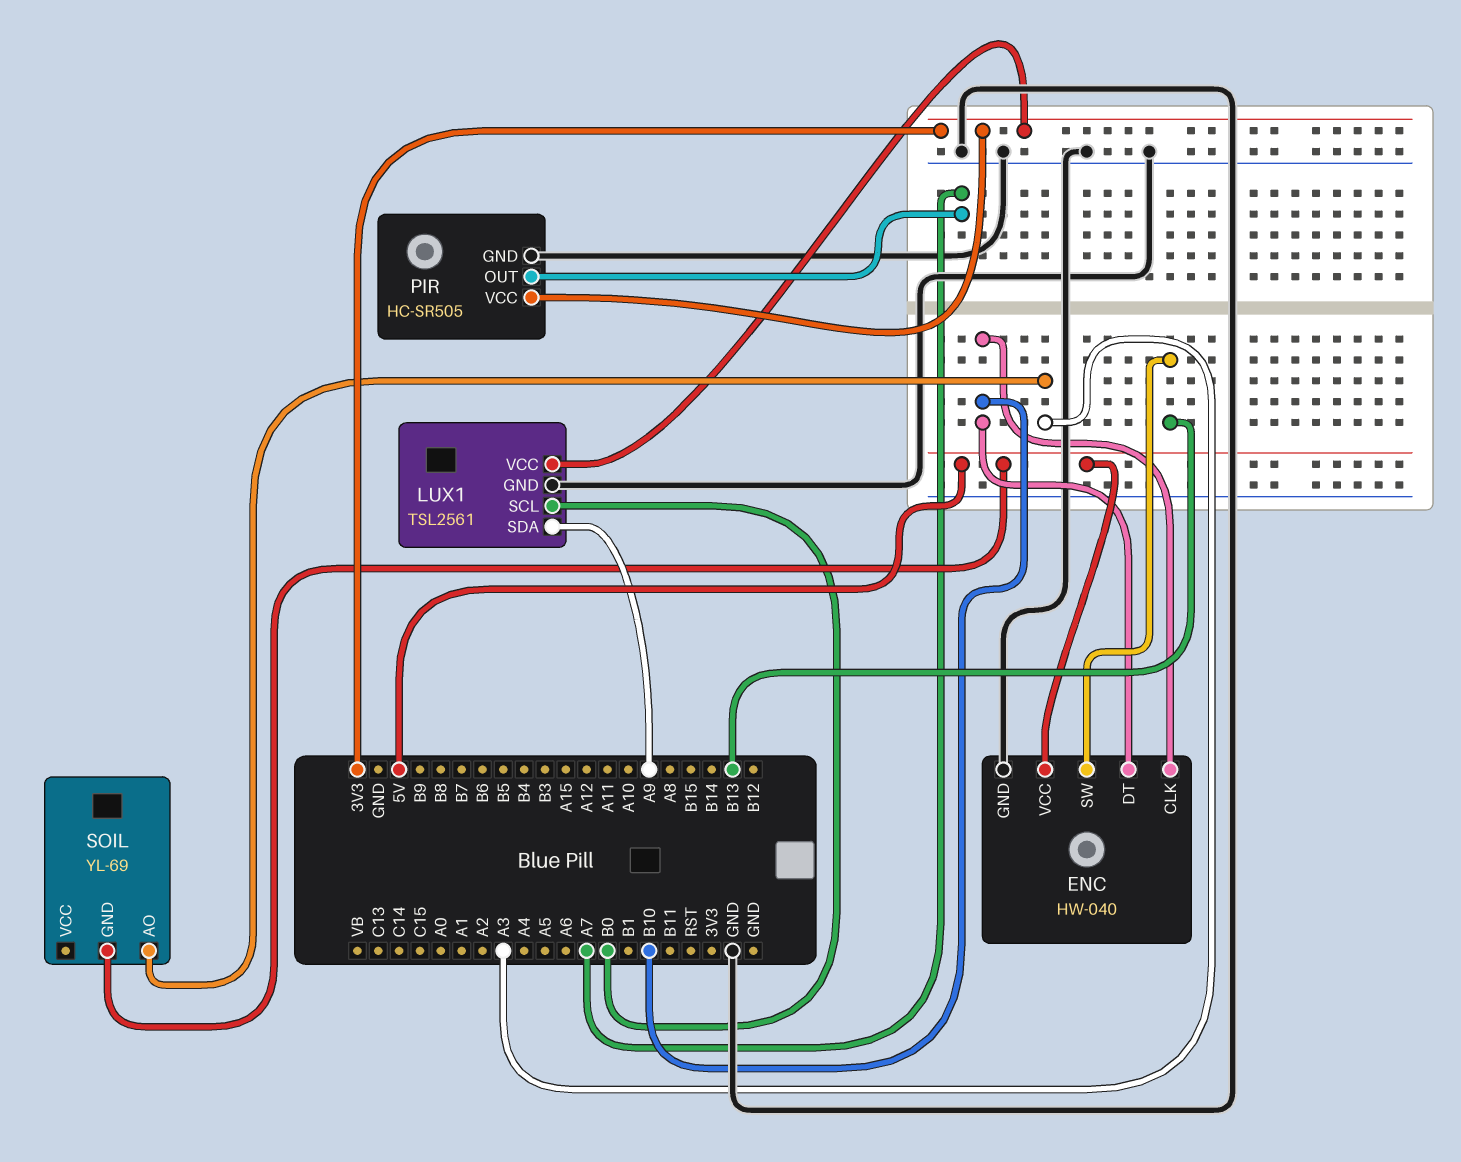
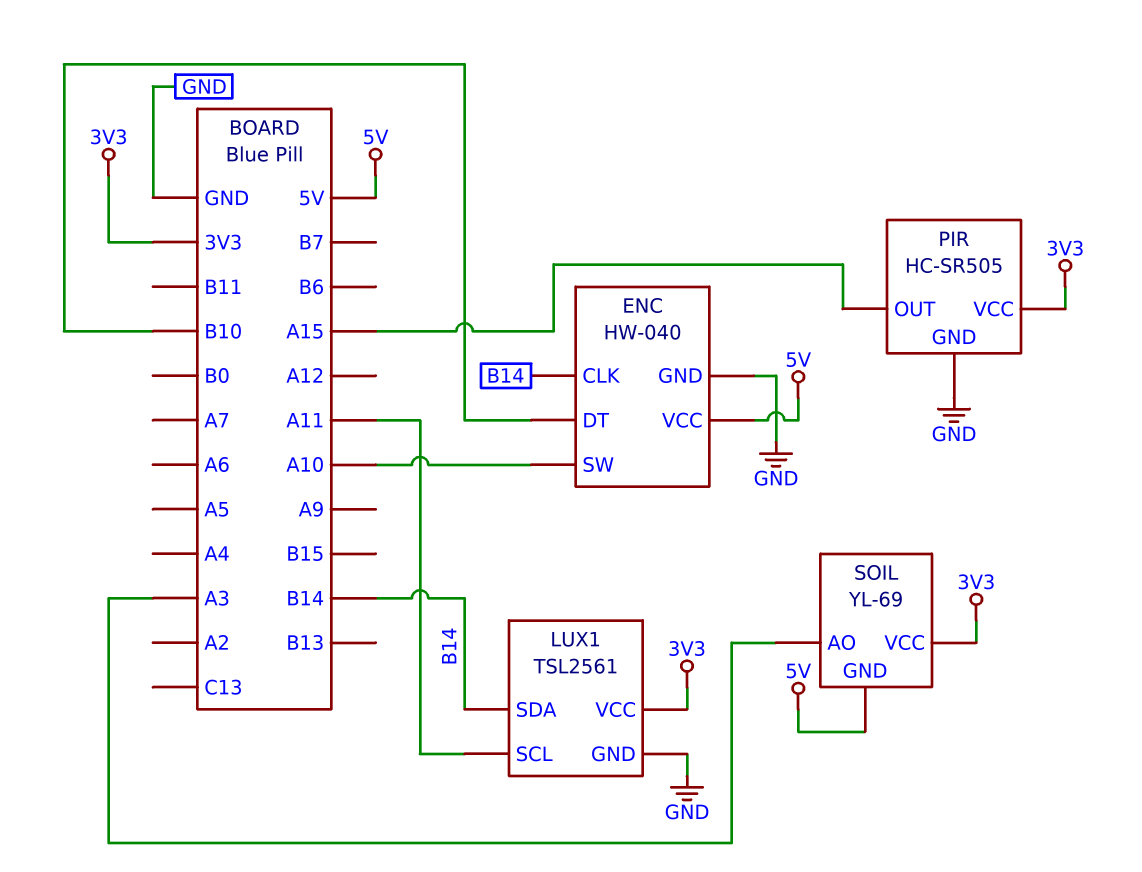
ENC pin CLK: B10 -> B14
ENC pin SW: B13 -> A10
LUX1 pin SCL: B0 -> A11
LUX1 pin SDA: A9 -> B14
PIR pin OUT: A7 -> A15
SOIL pin VCC: none -> 3V3

